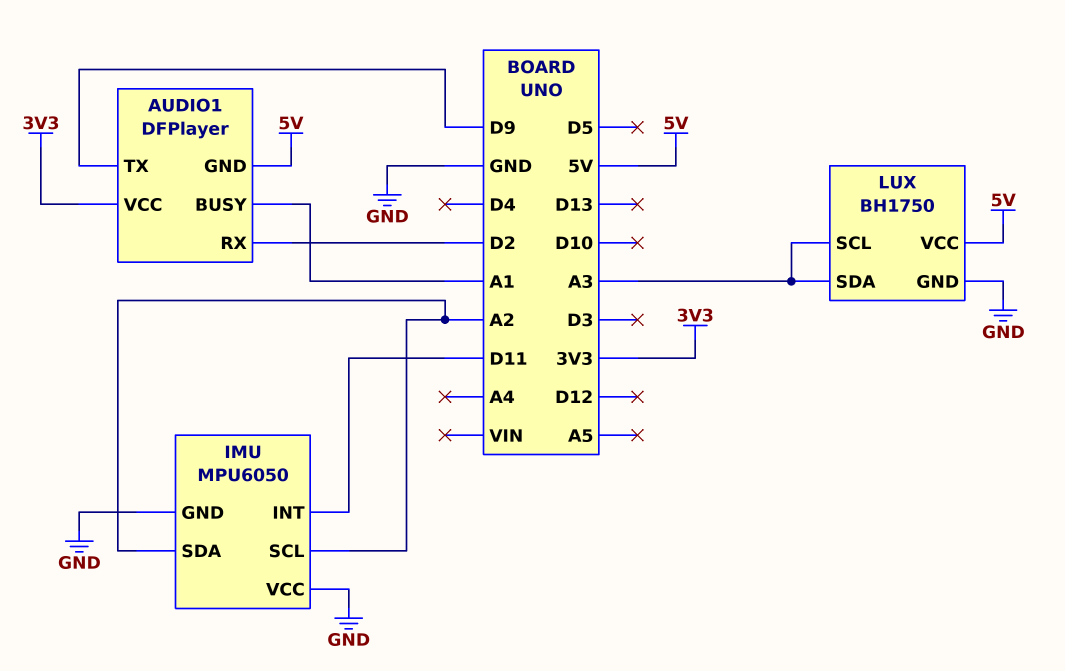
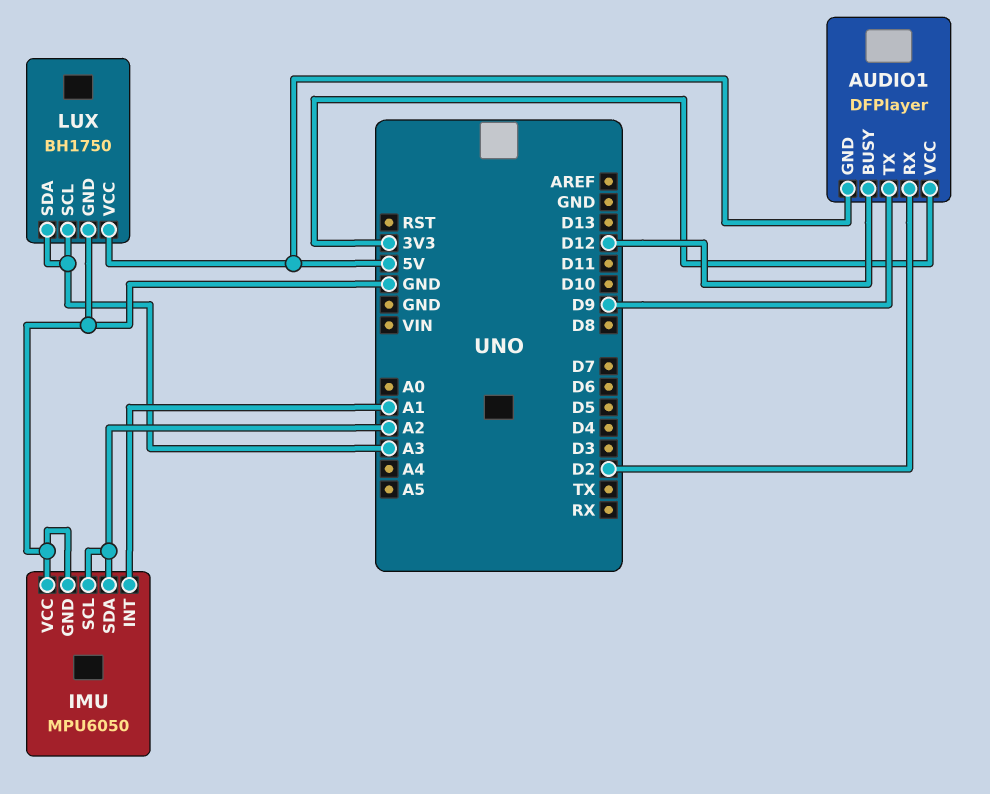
AUDIO1 pin BUSY: A1 -> D12
IMU pin INT: D11 -> A1

